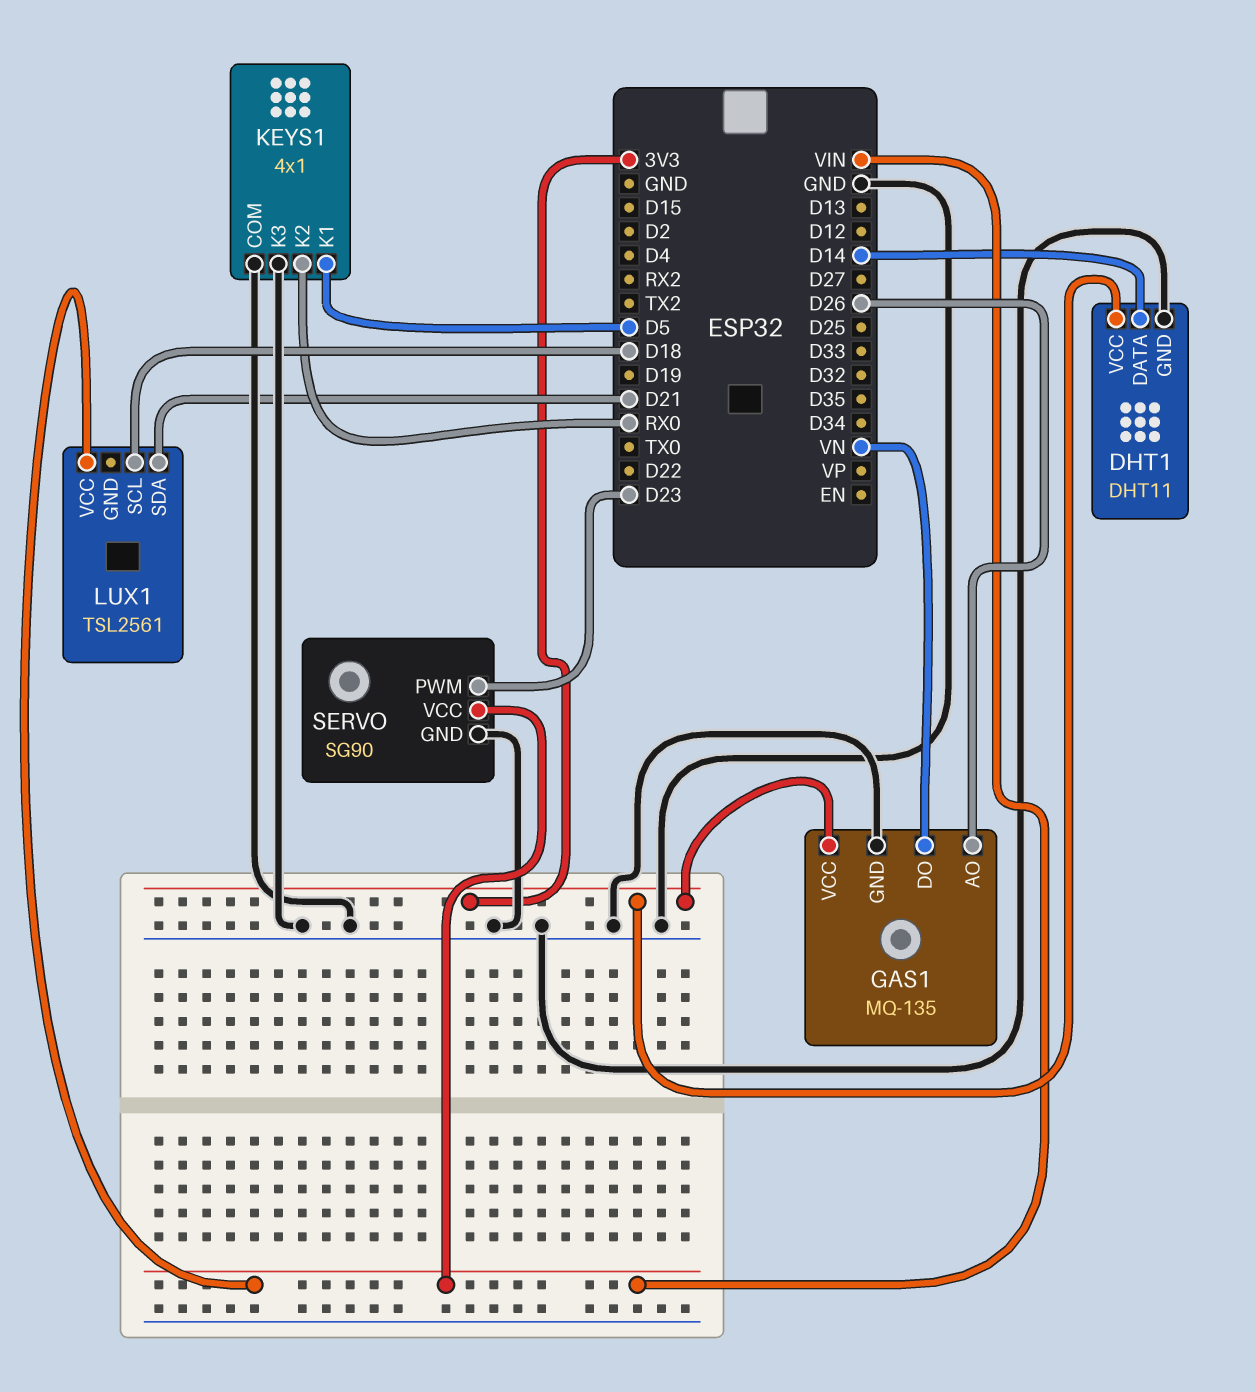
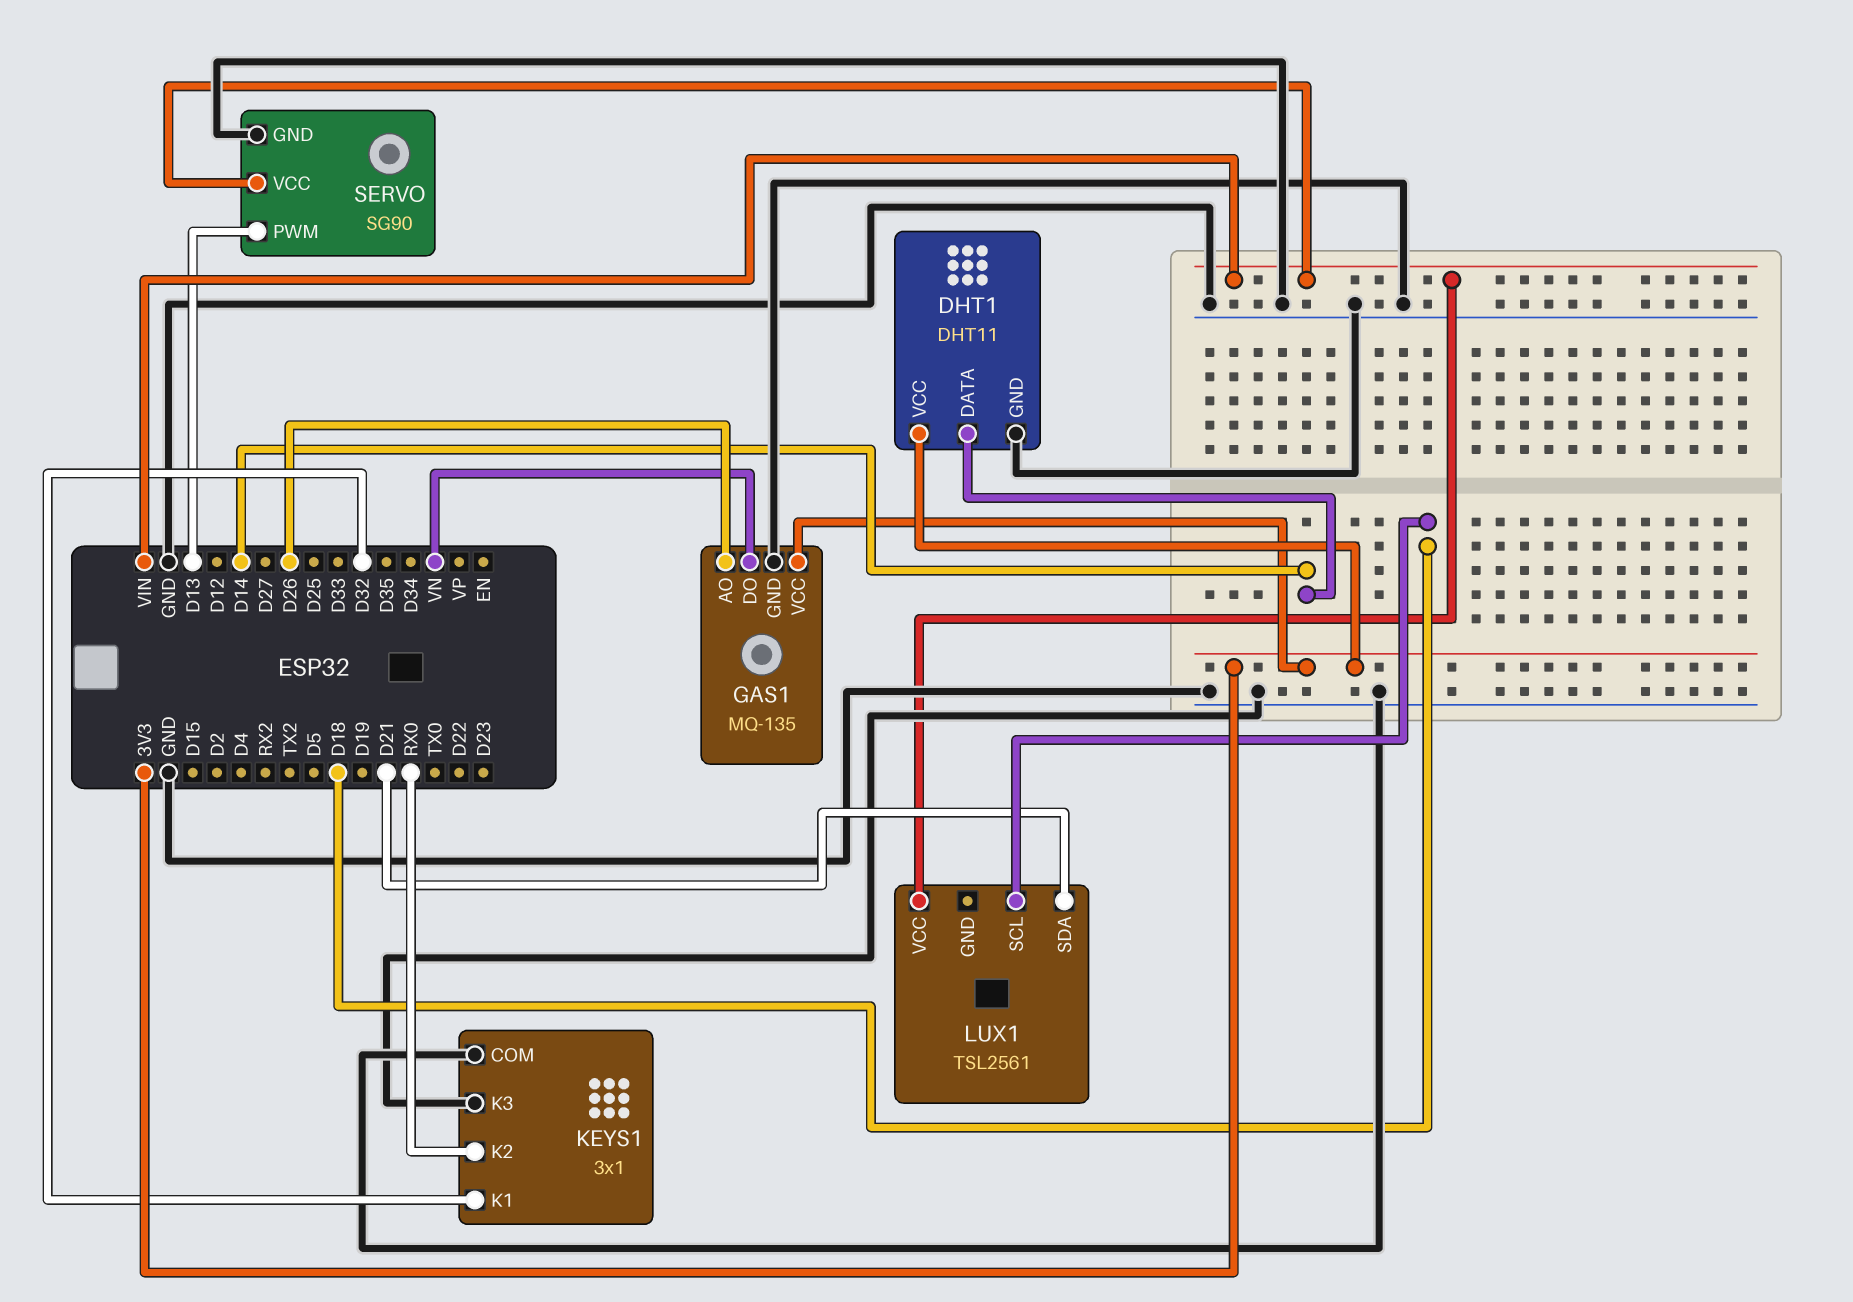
KEYS1: 4x1 -> 3x1
KEYS1 pin K1: D5 -> D32
SERVO pin PWM: D23 -> D13

